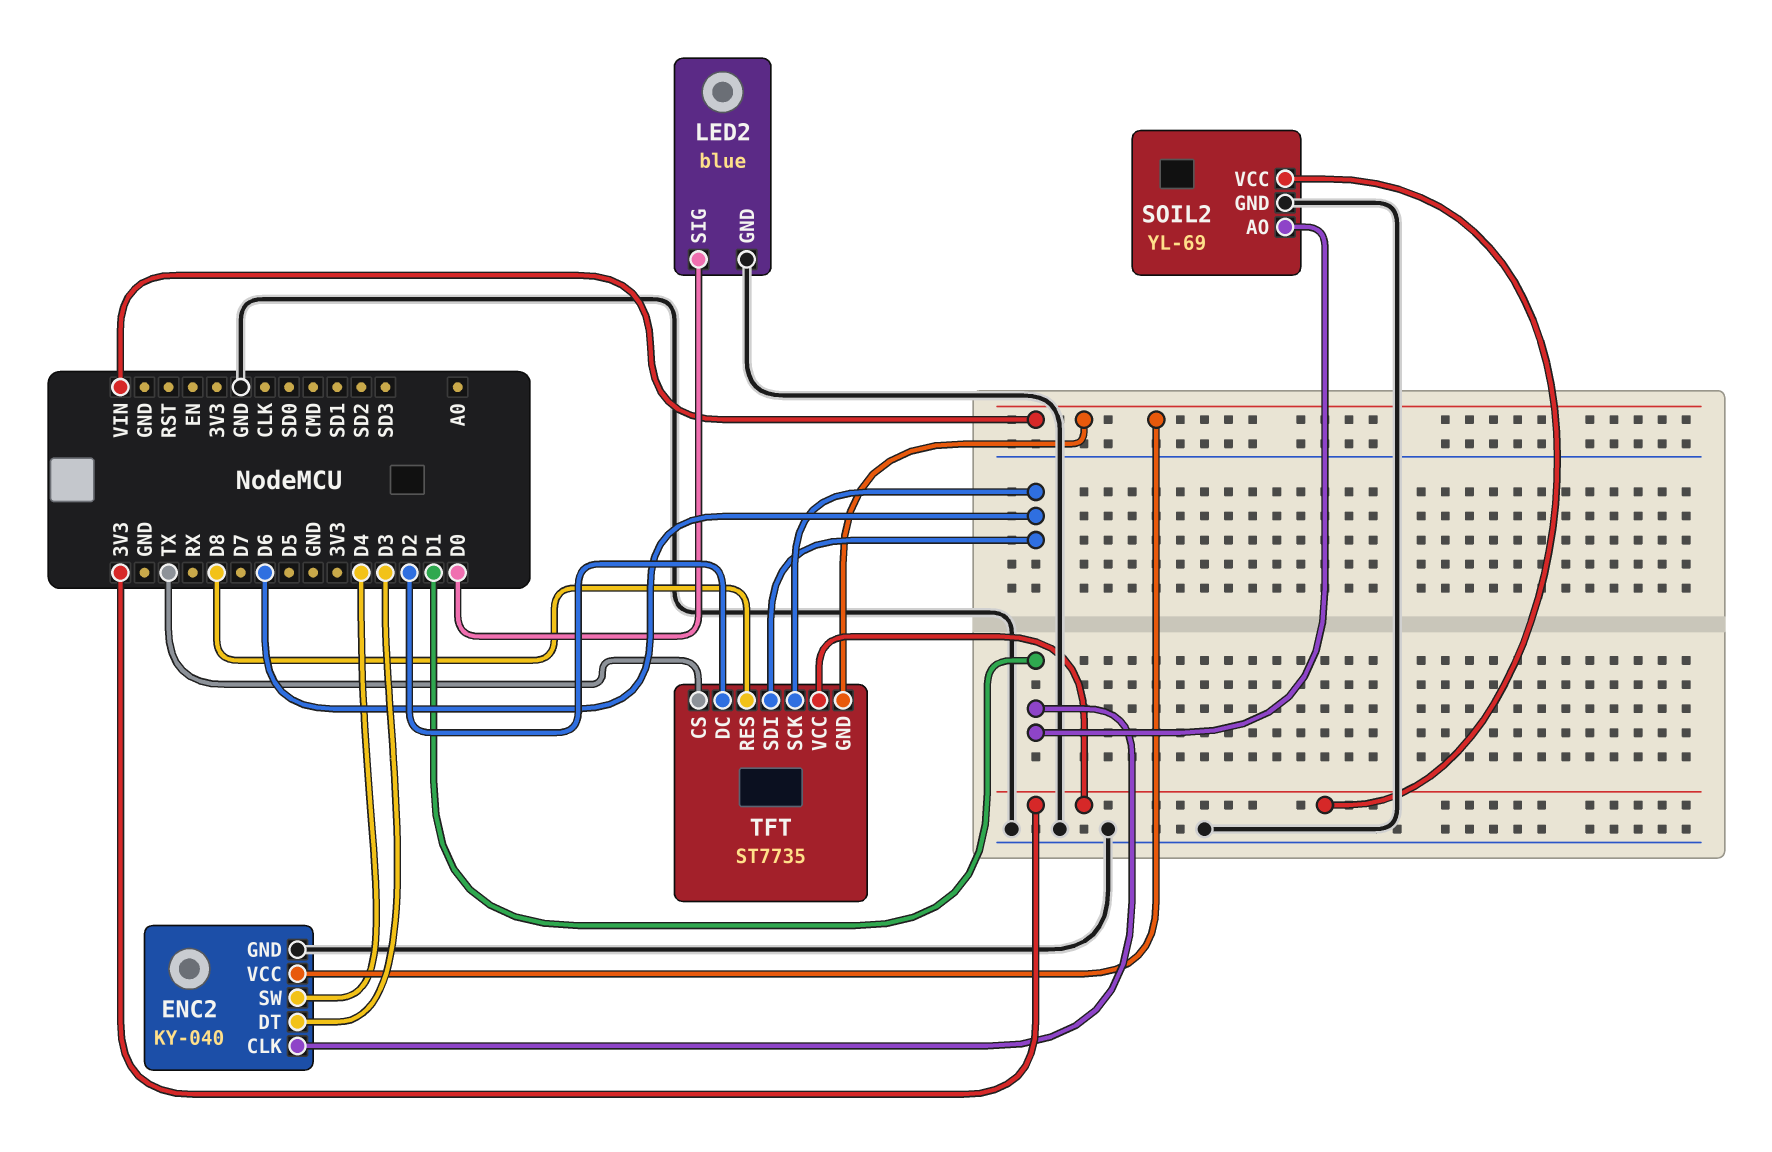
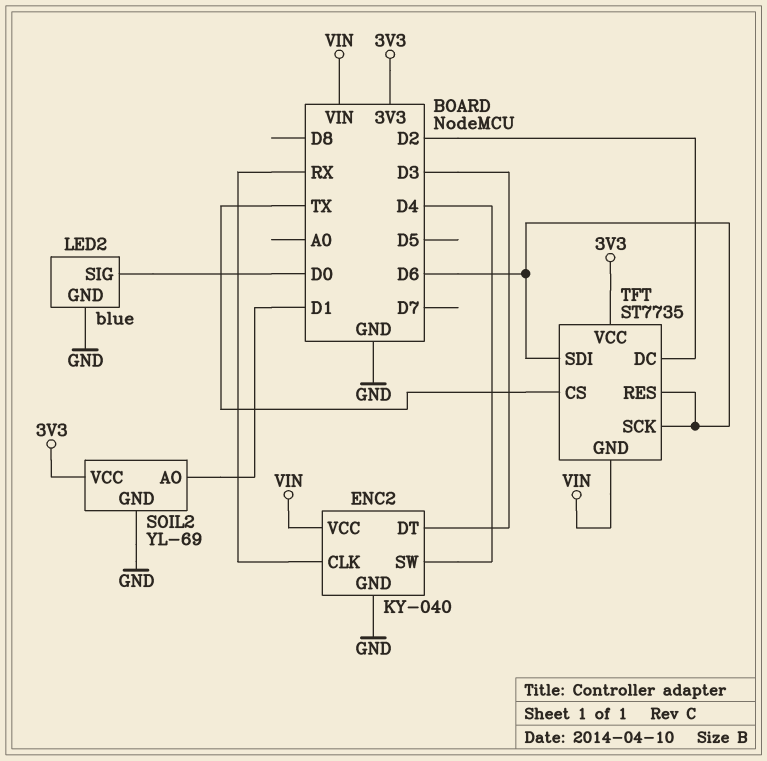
ENC2 pin CLK: D1 -> RX
TFT pin RES: D8 -> D6

